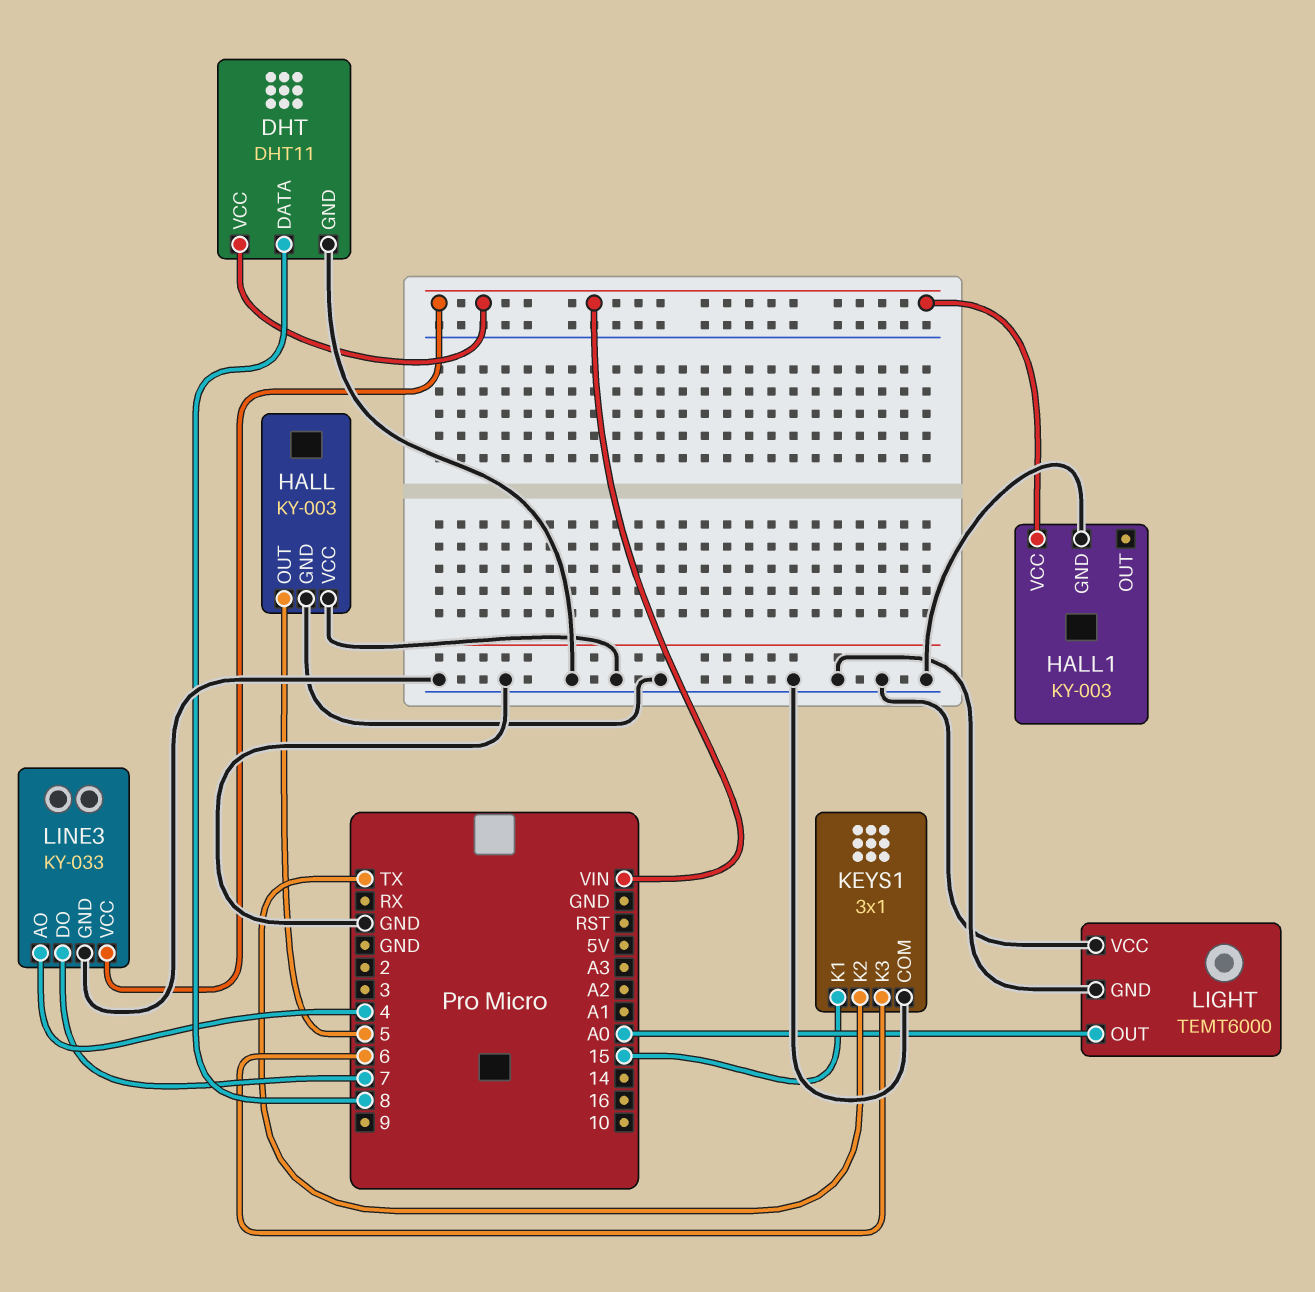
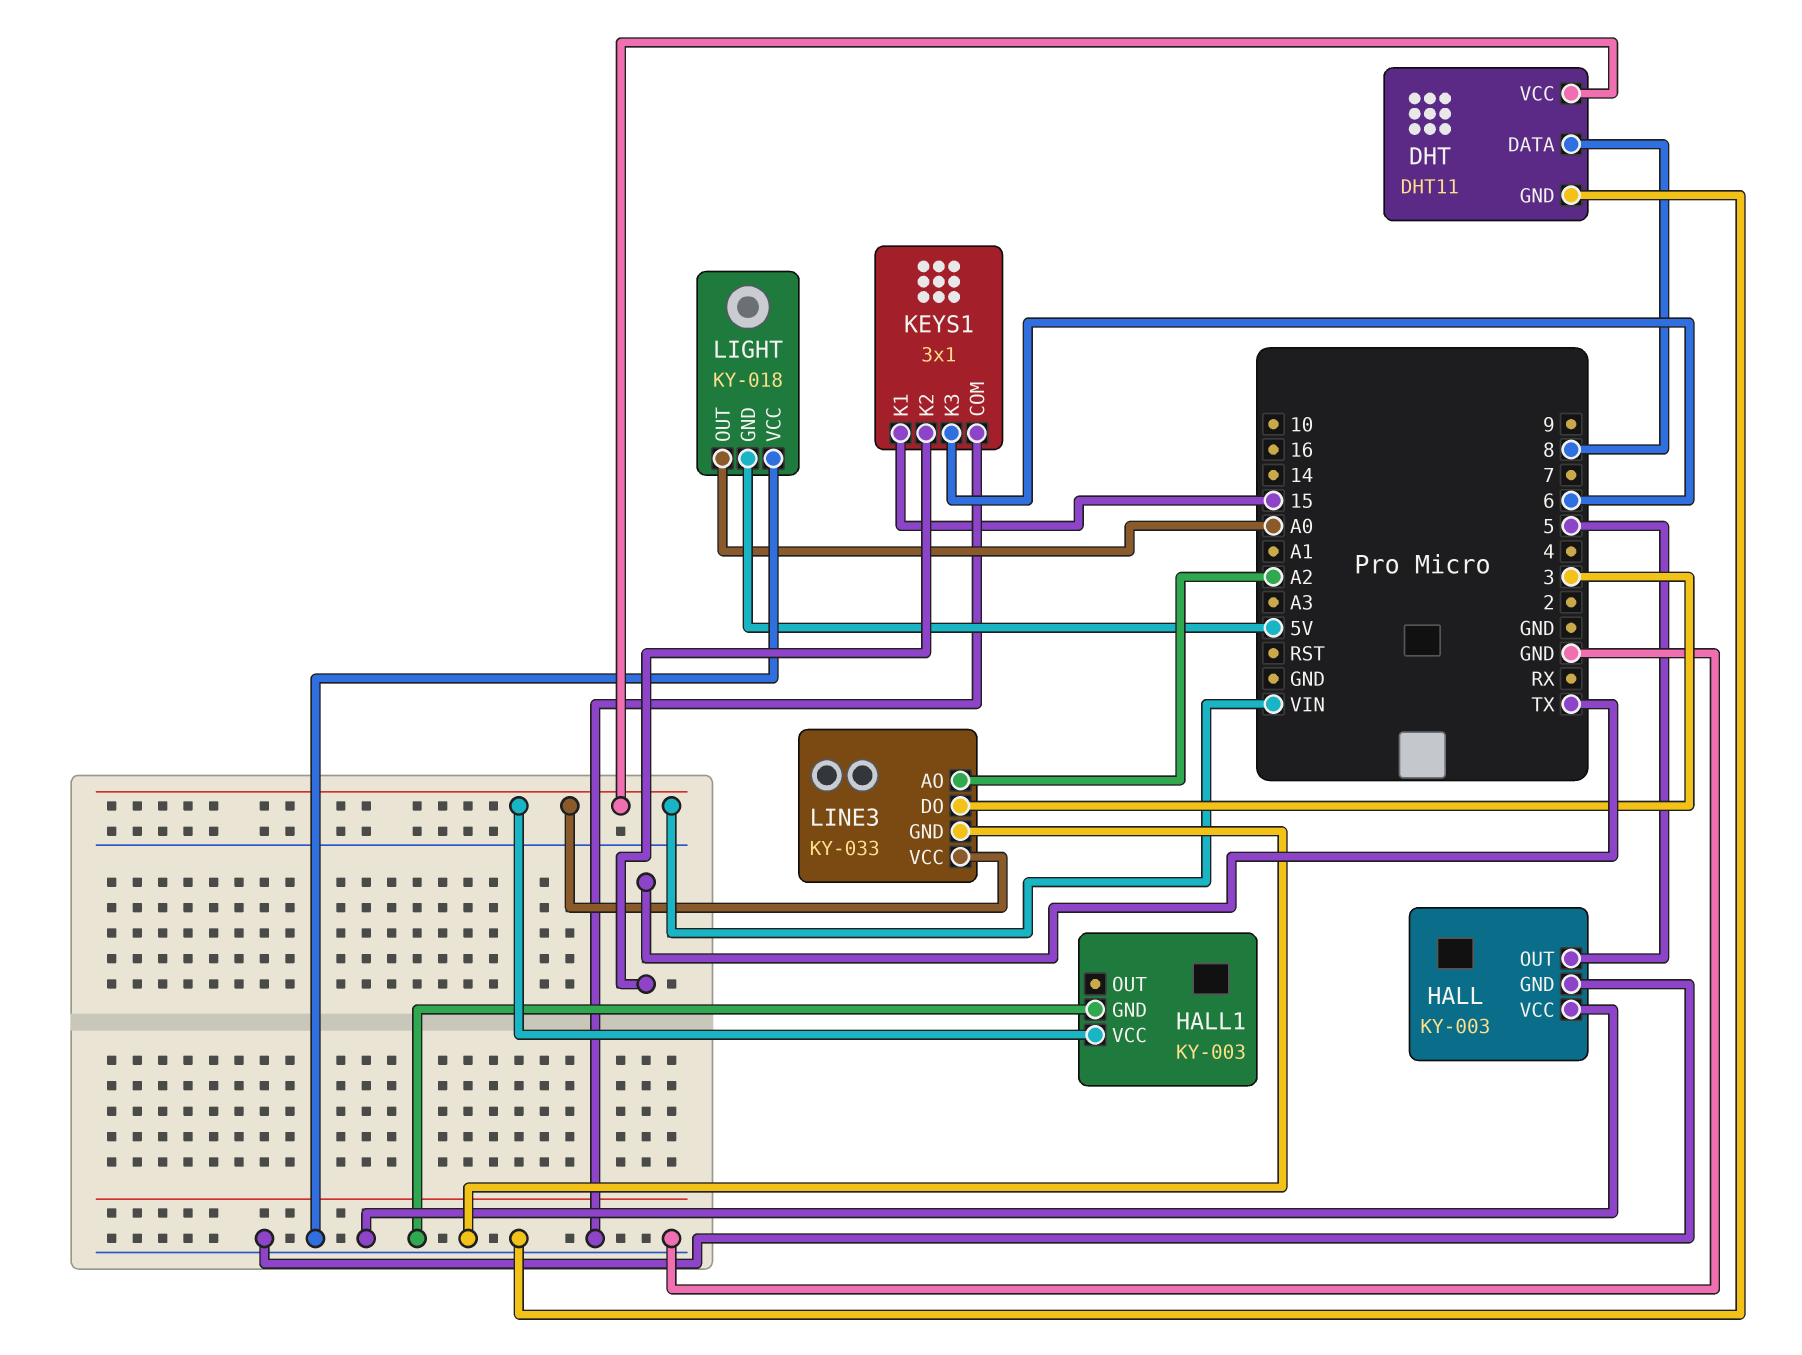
LIGHT: TEMT6000 -> KY-018
LIGHT pin GND: GND -> 5V
LINE3 pin AO: 4 -> A2
LINE3 pin DO: 7 -> 3

